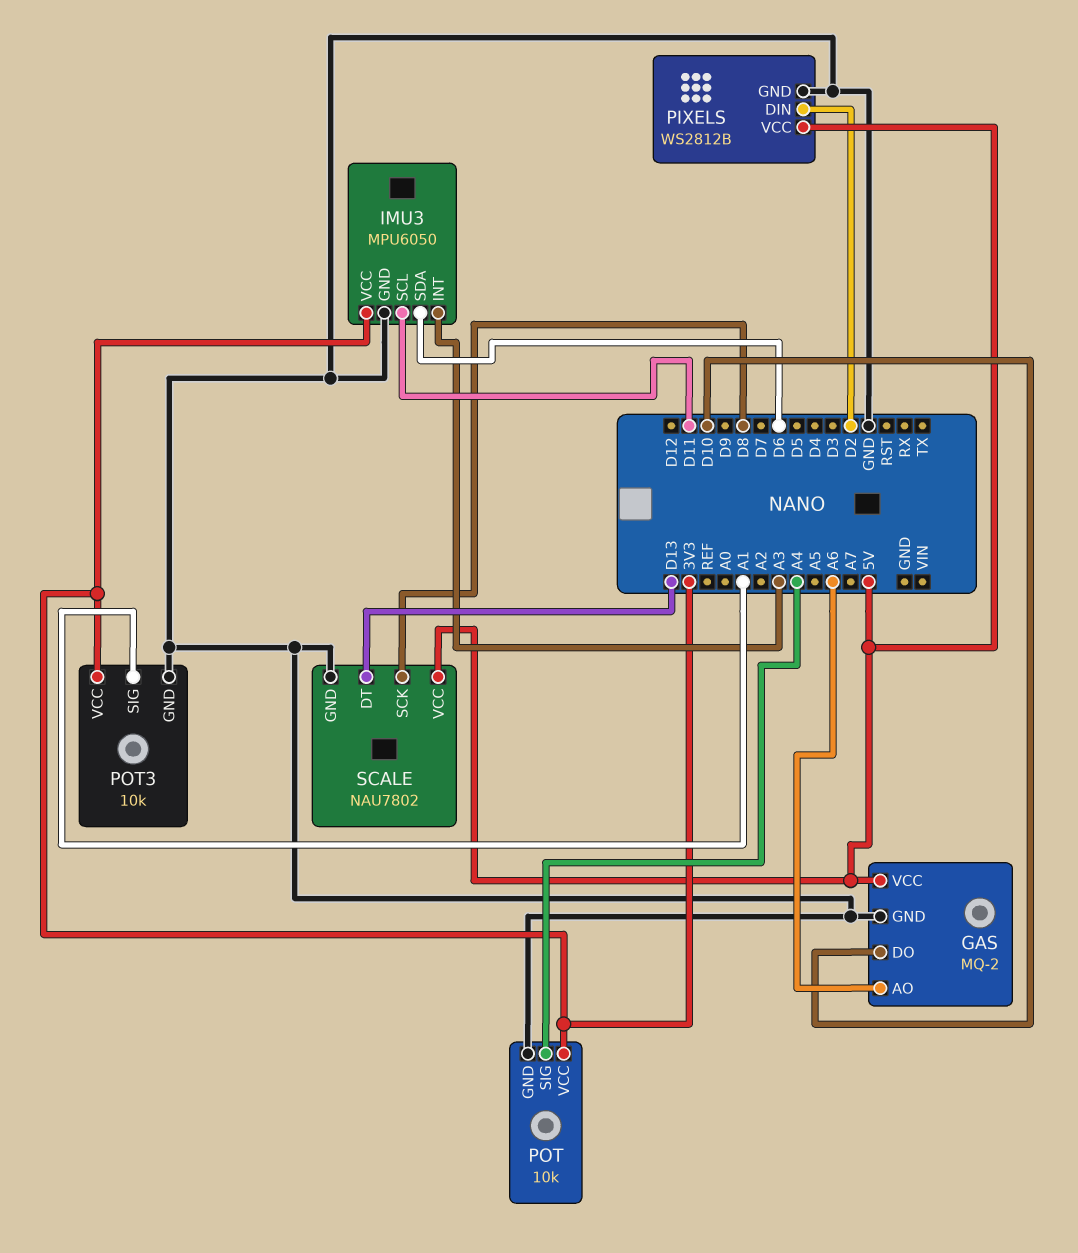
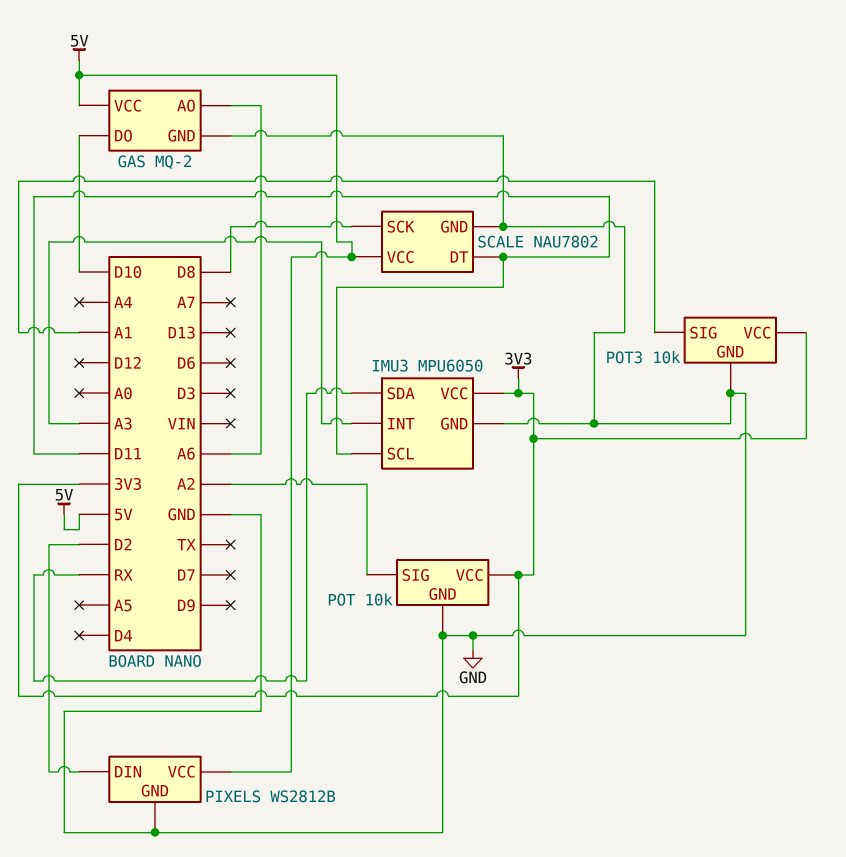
IMU3 pin SDA: D6 -> RX
POT pin SIG: A4 -> A2
SCALE pin DT: D13 -> D11

